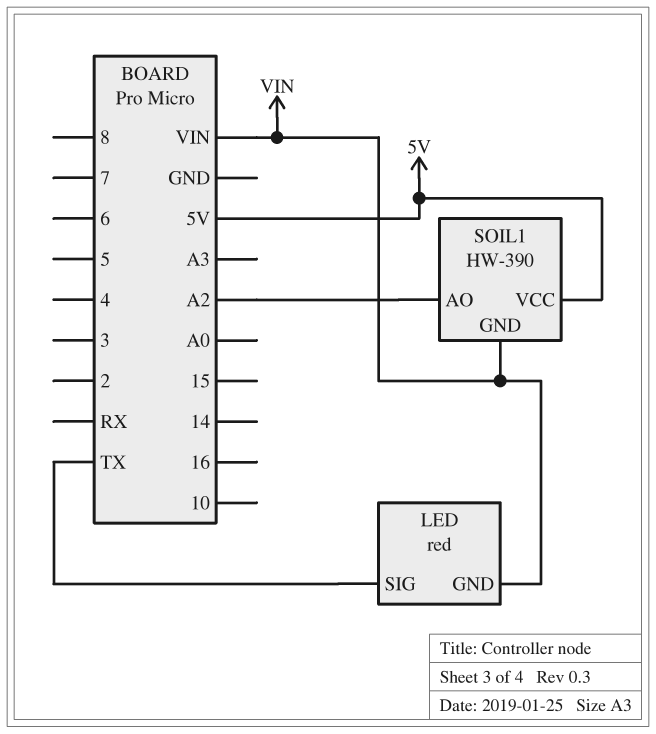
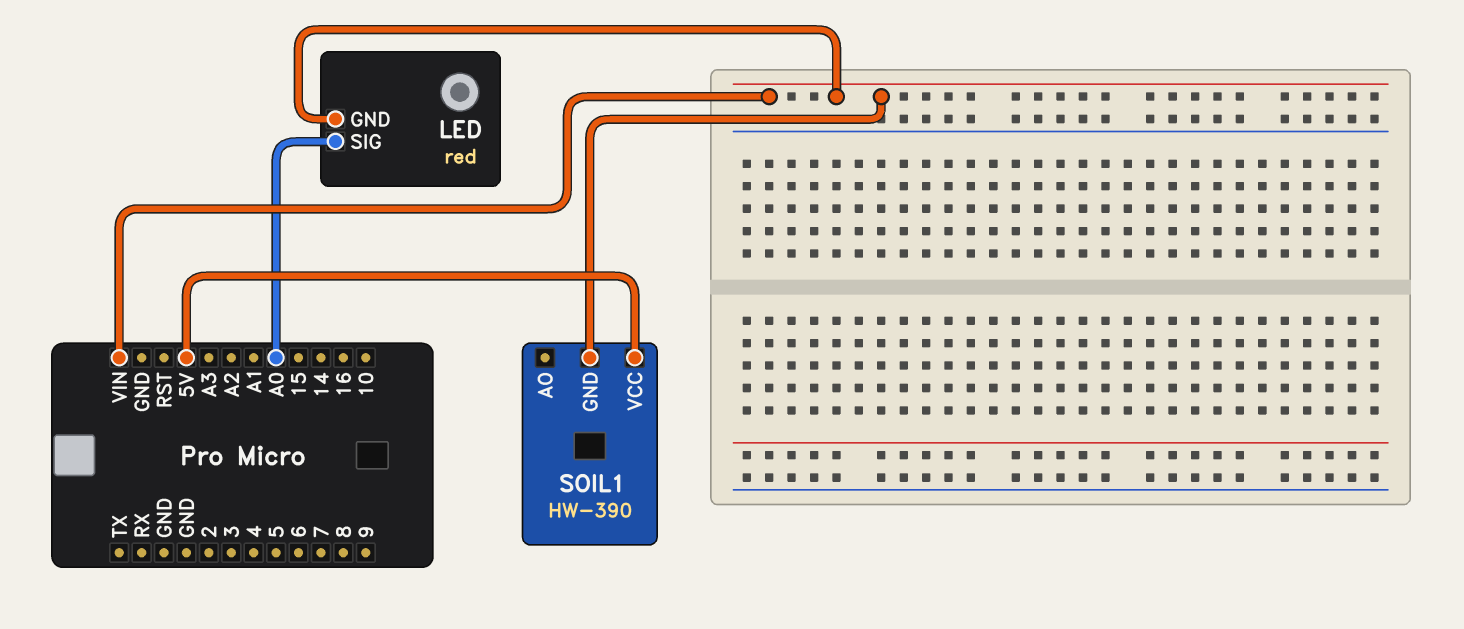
LED pin SIG: TX -> A0
SOIL1 pin AO: A2 -> none

